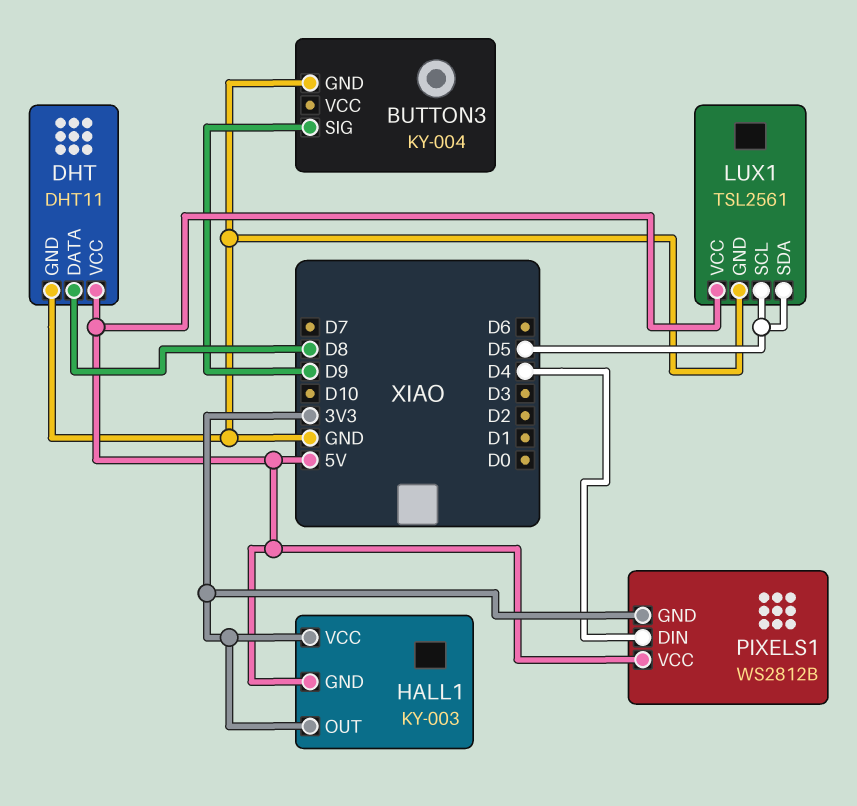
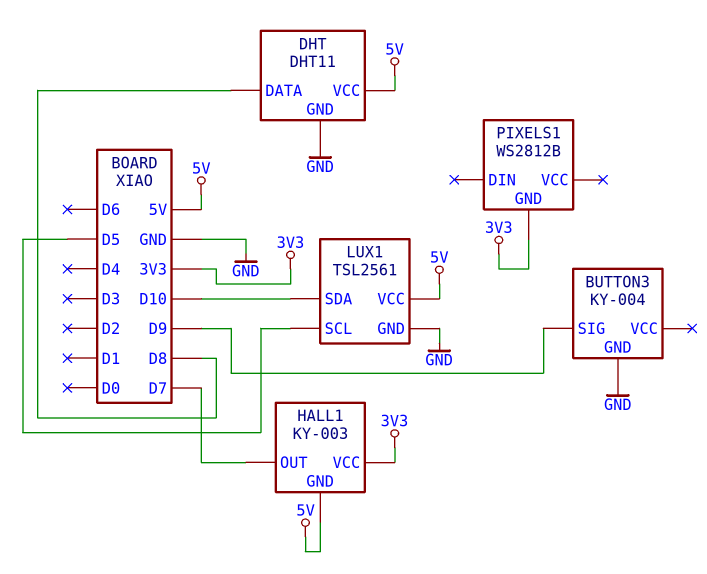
HALL1 pin OUT: 3V3 -> D7
LUX1 pin SDA: D5 -> D10
PIXELS1 pin DIN: D4 -> none
PIXELS1 pin VCC: 5V -> none

